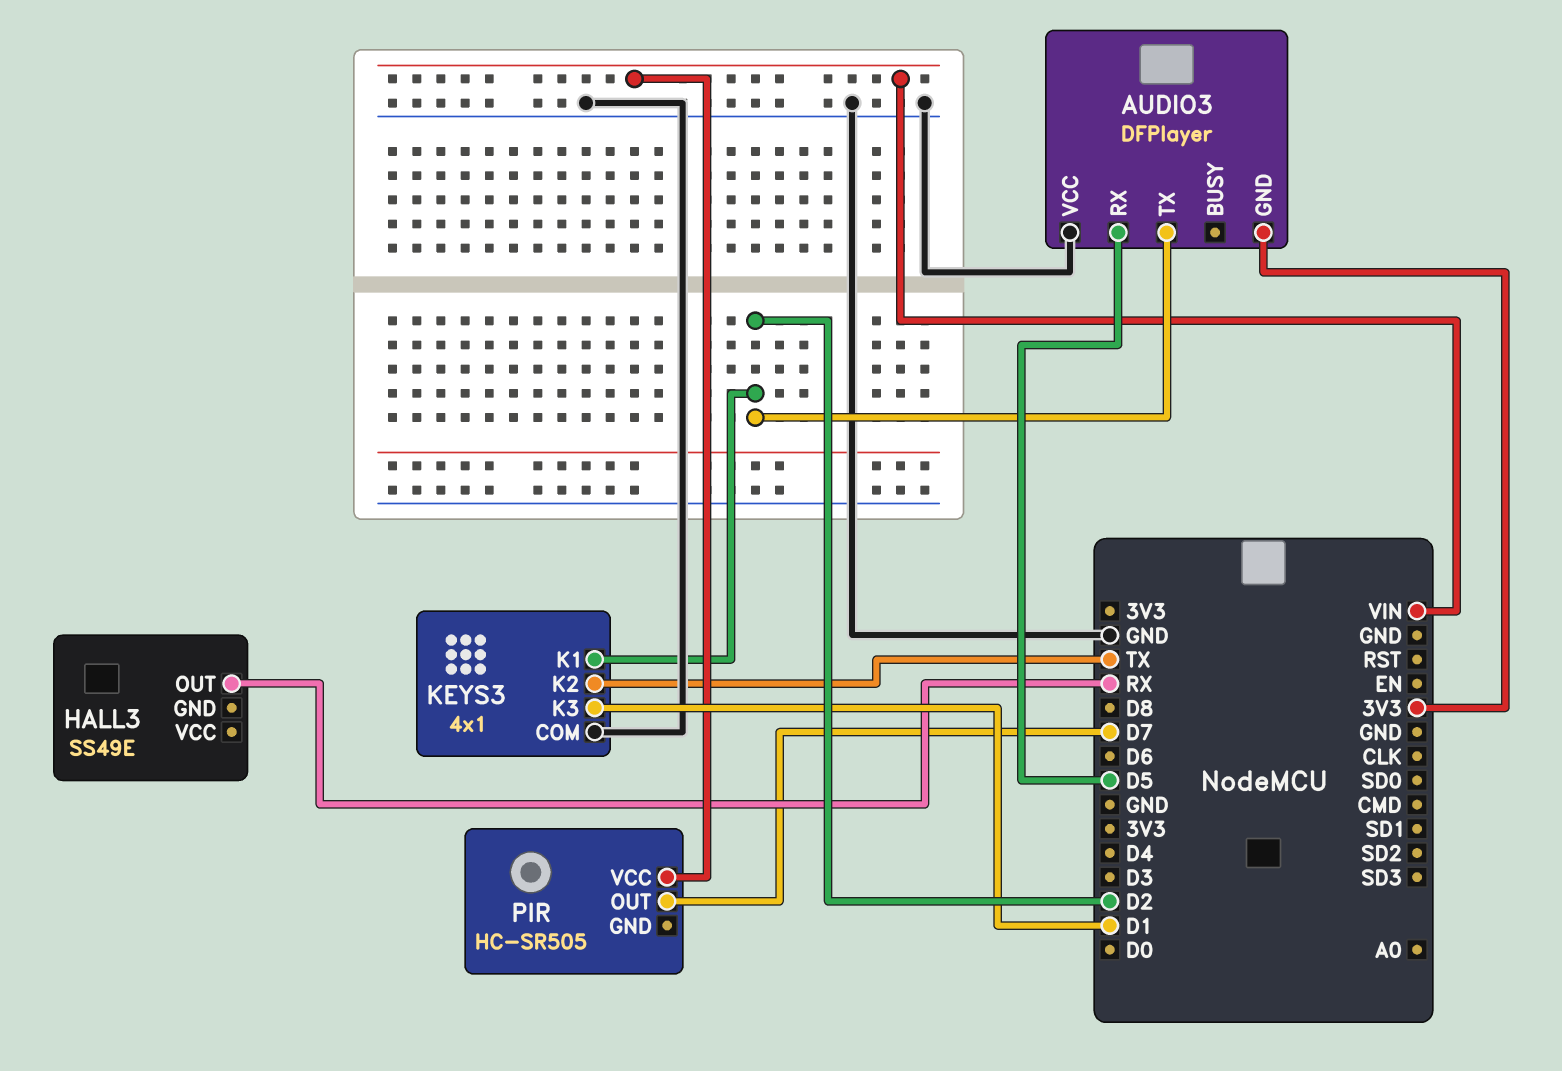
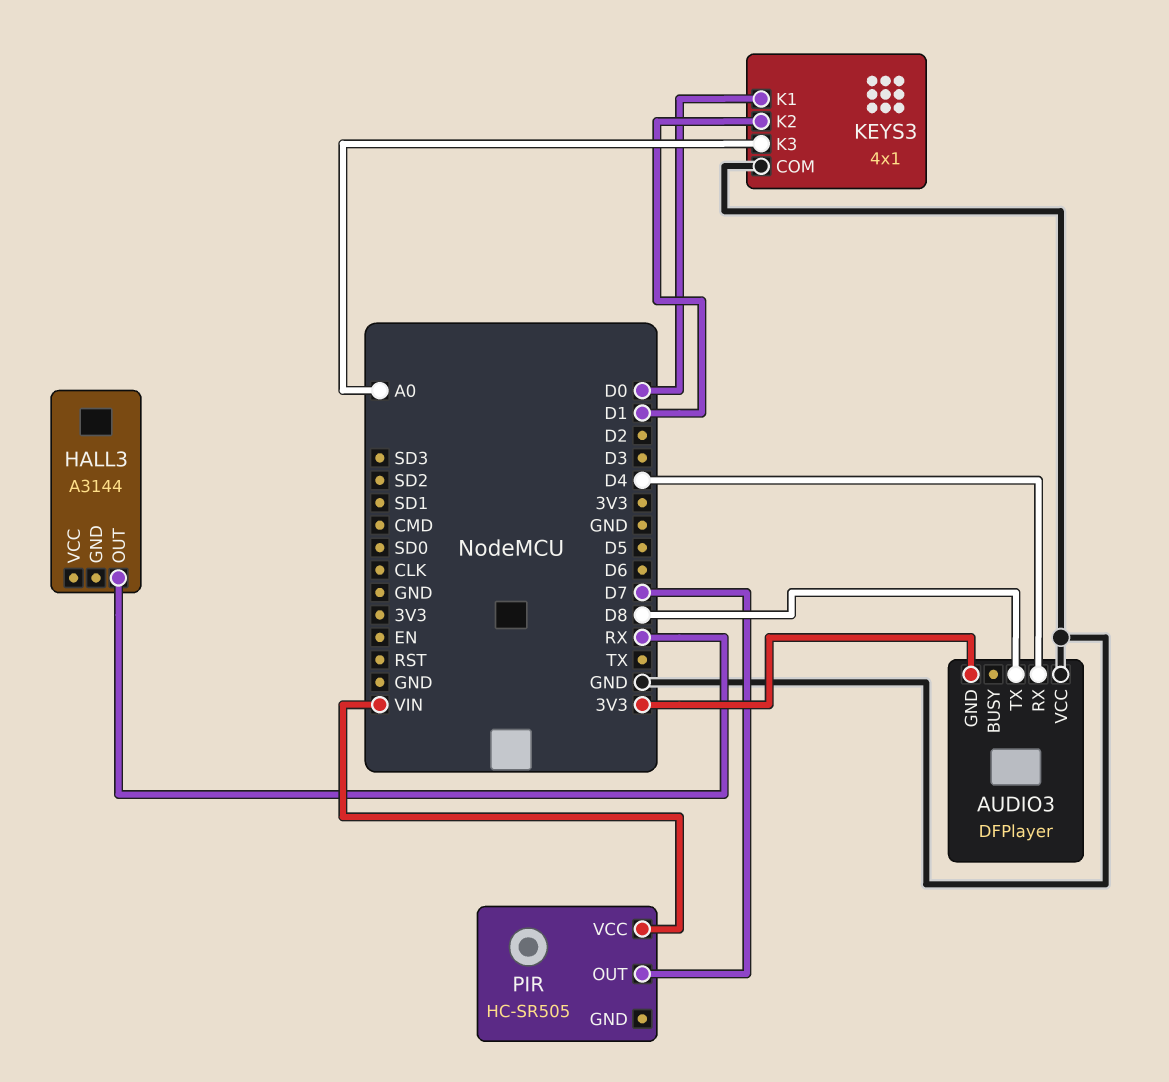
AUDIO3 pin RX: D5 -> D4
AUDIO3 pin TX: D2 -> D8
HALL3: SS49E -> A3144
KEYS3 pin K1: D2 -> D0
KEYS3 pin K2: TX -> D1
KEYS3 pin K3: D1 -> A0

